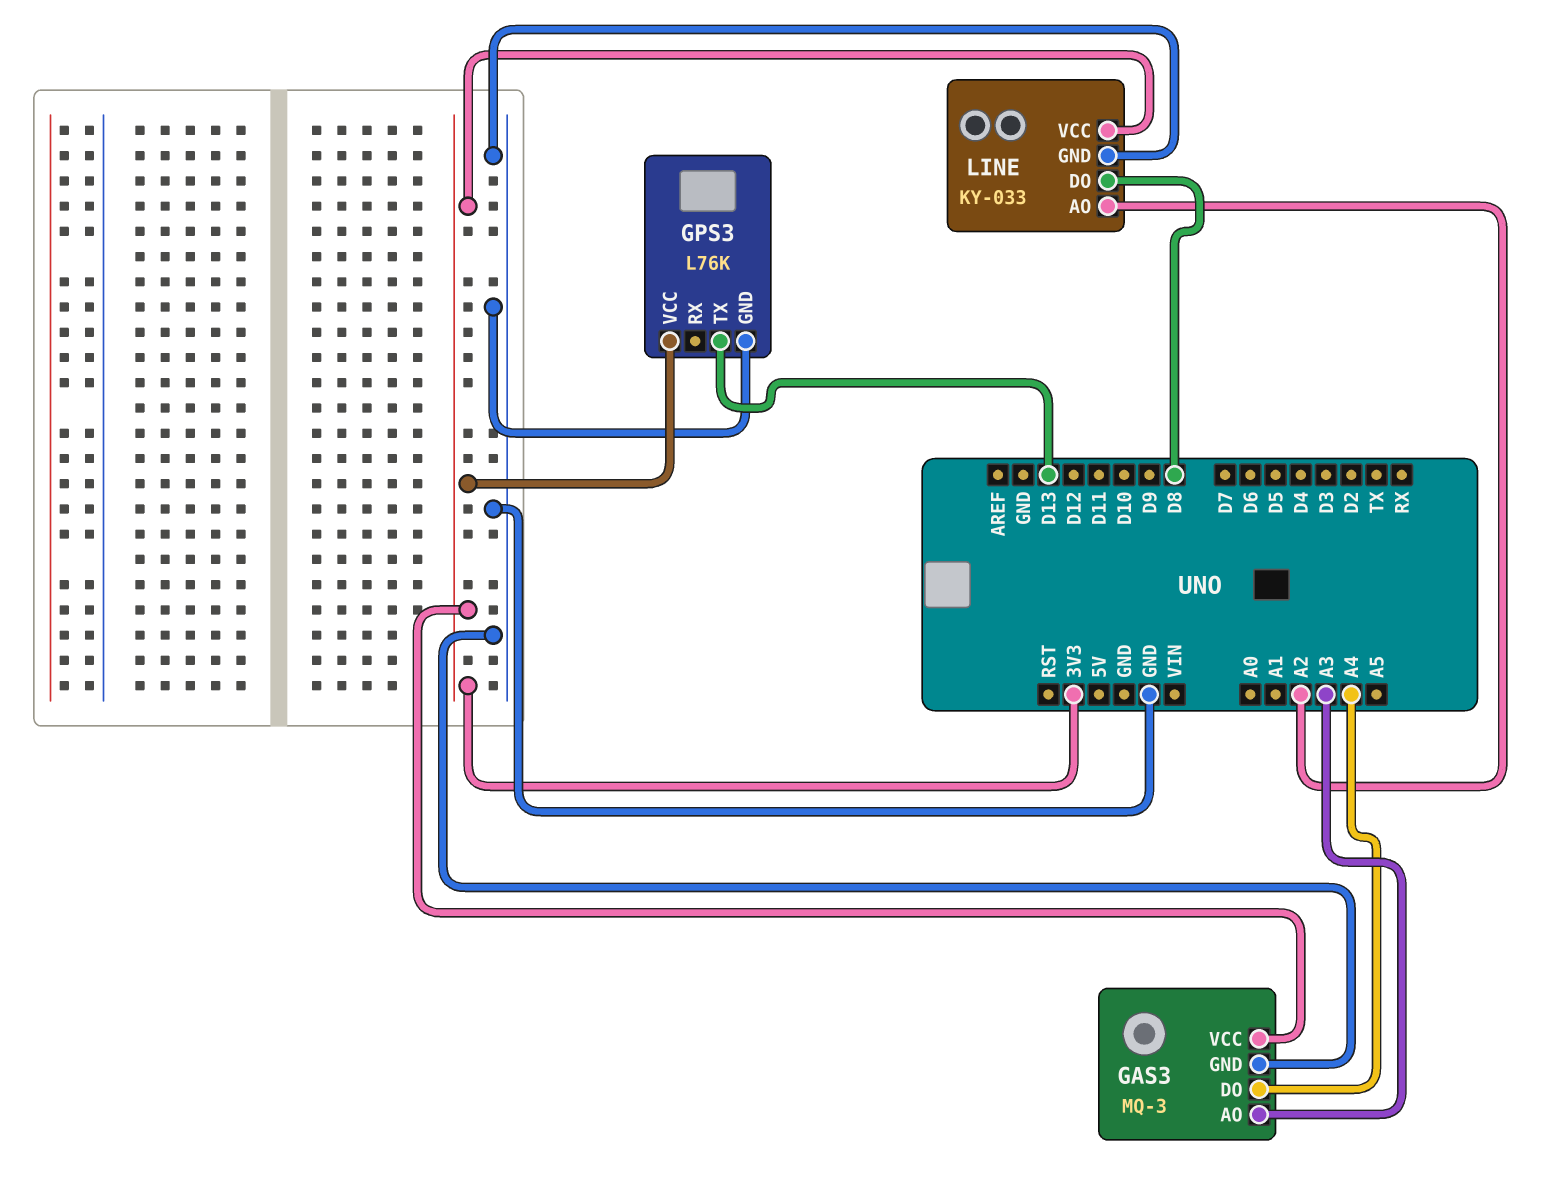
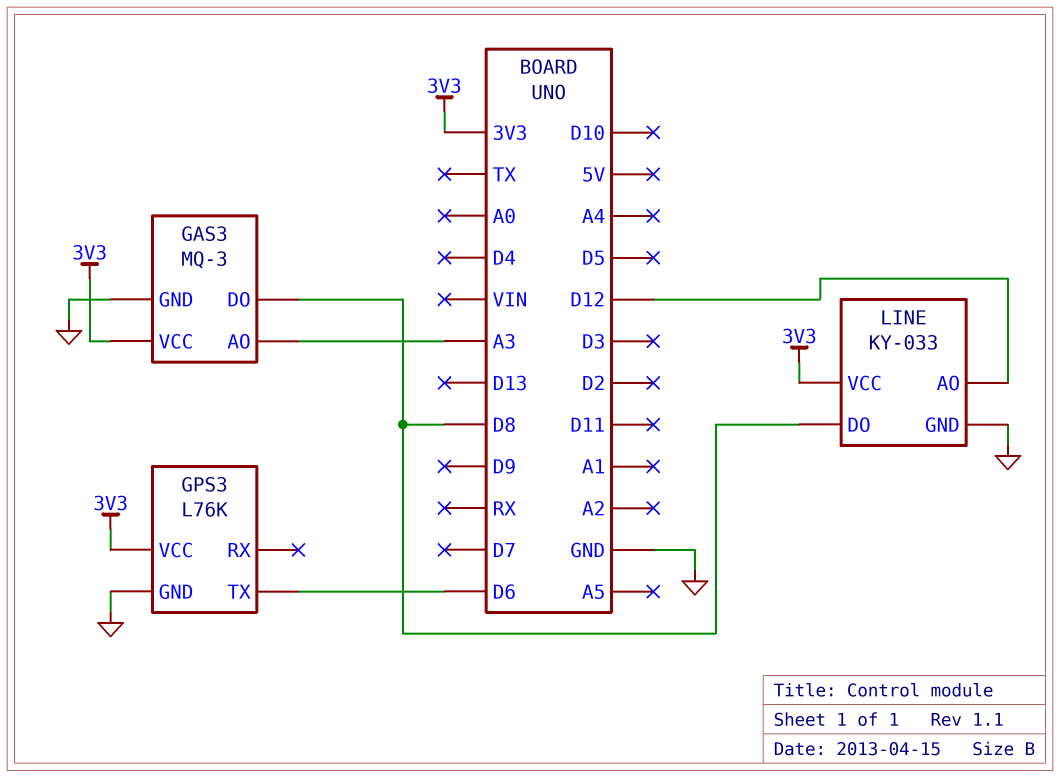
GAS3 pin DO: A4 -> D8
GPS3 pin TX: D13 -> D6
LINE pin AO: A2 -> D12

